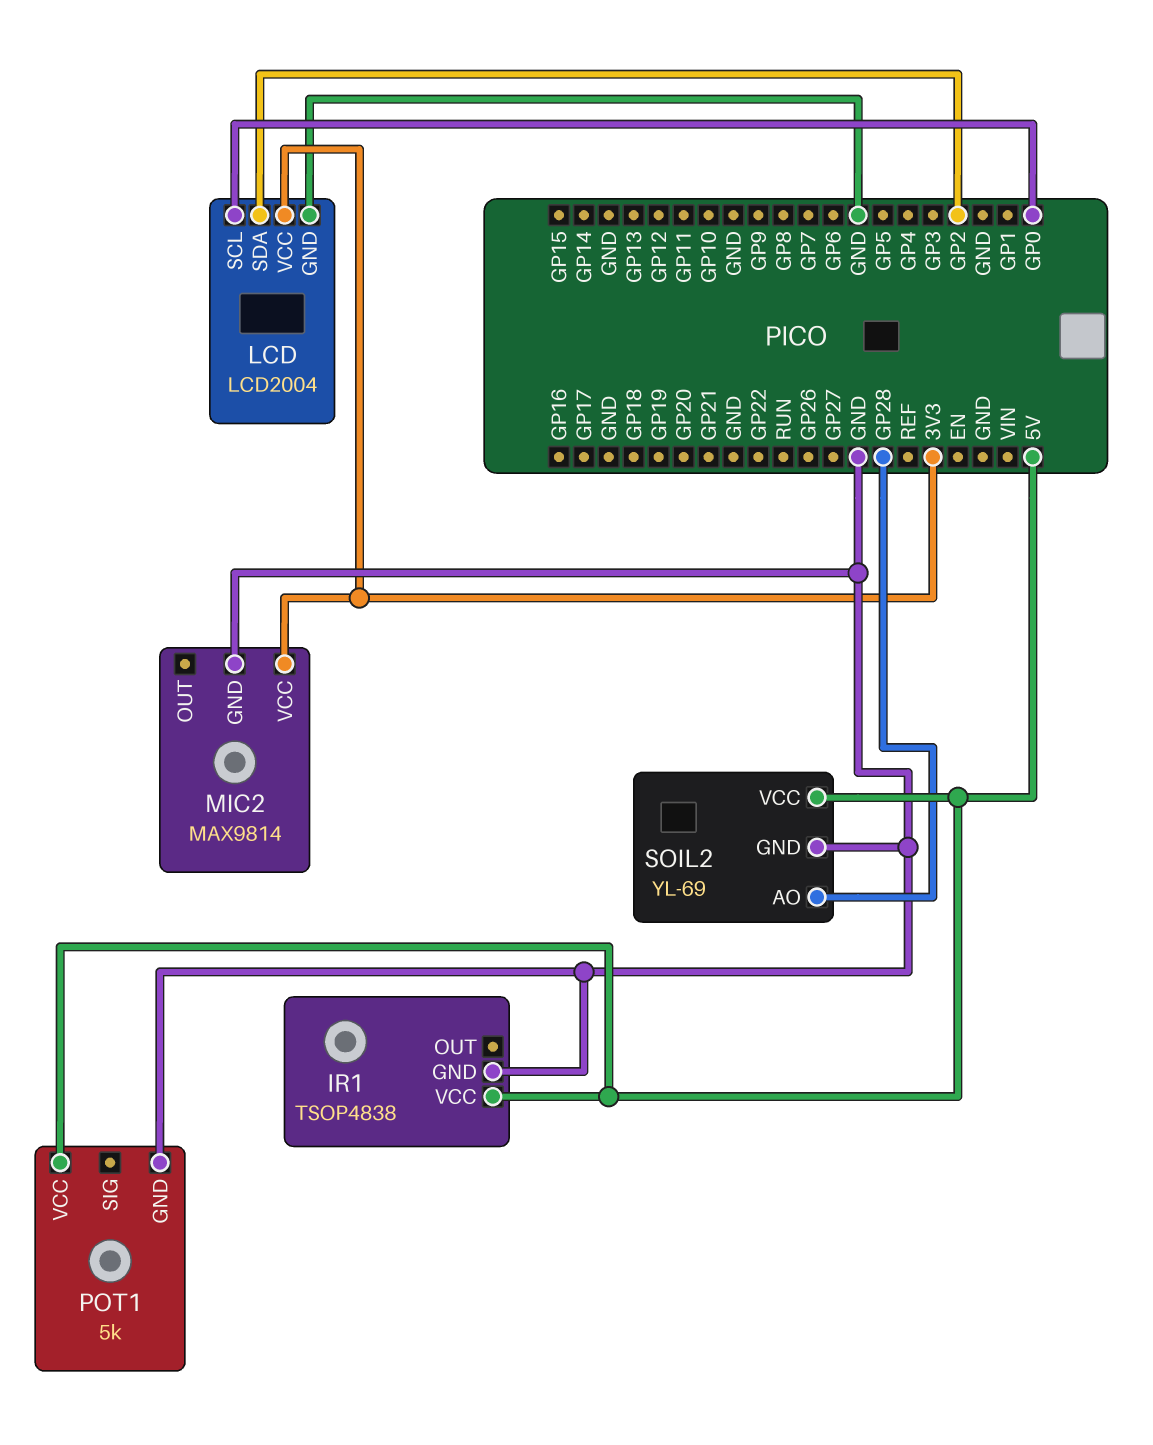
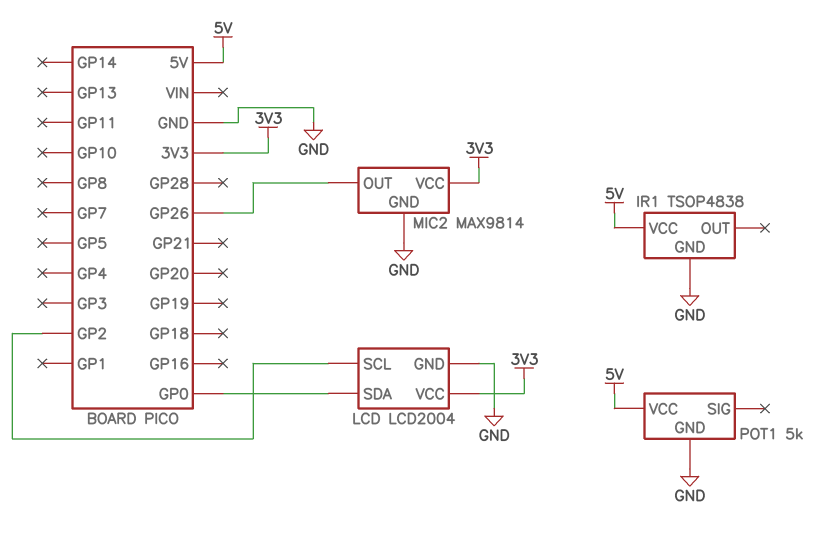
LCD pin SCL: GP0 -> GP2
LCD pin SDA: GP2 -> GP0
MIC2 pin OUT: none -> GP26
SOIL2: YL-69 -> none
SOIL2 pin AO: GP28 -> none
SOIL2 pin GND: GND -> none
SOIL2 pin VCC: 5V -> none

